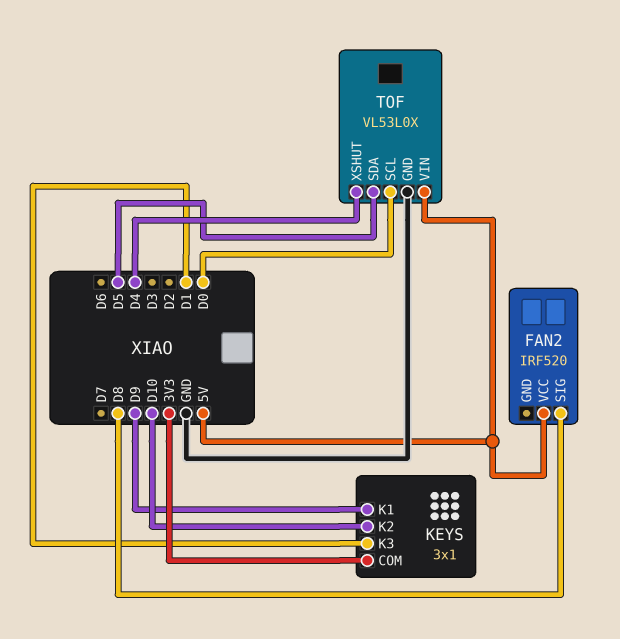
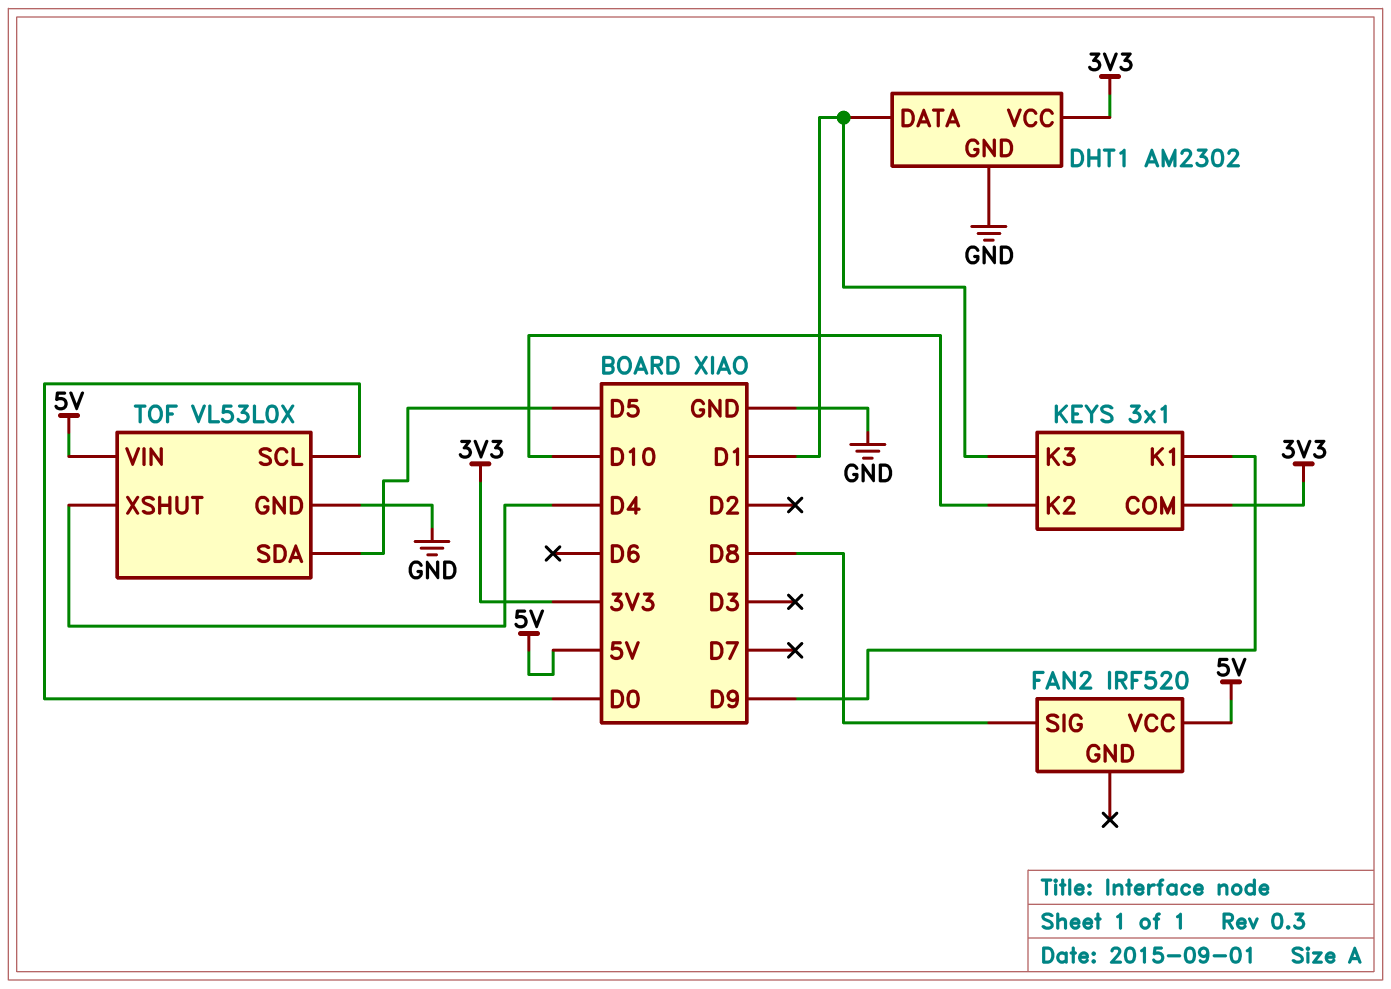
DHT1: none -> AM2302
DHT1 pin DATA: none -> D1
DHT1 pin GND: none -> GND
DHT1 pin VCC: none -> 3V3

